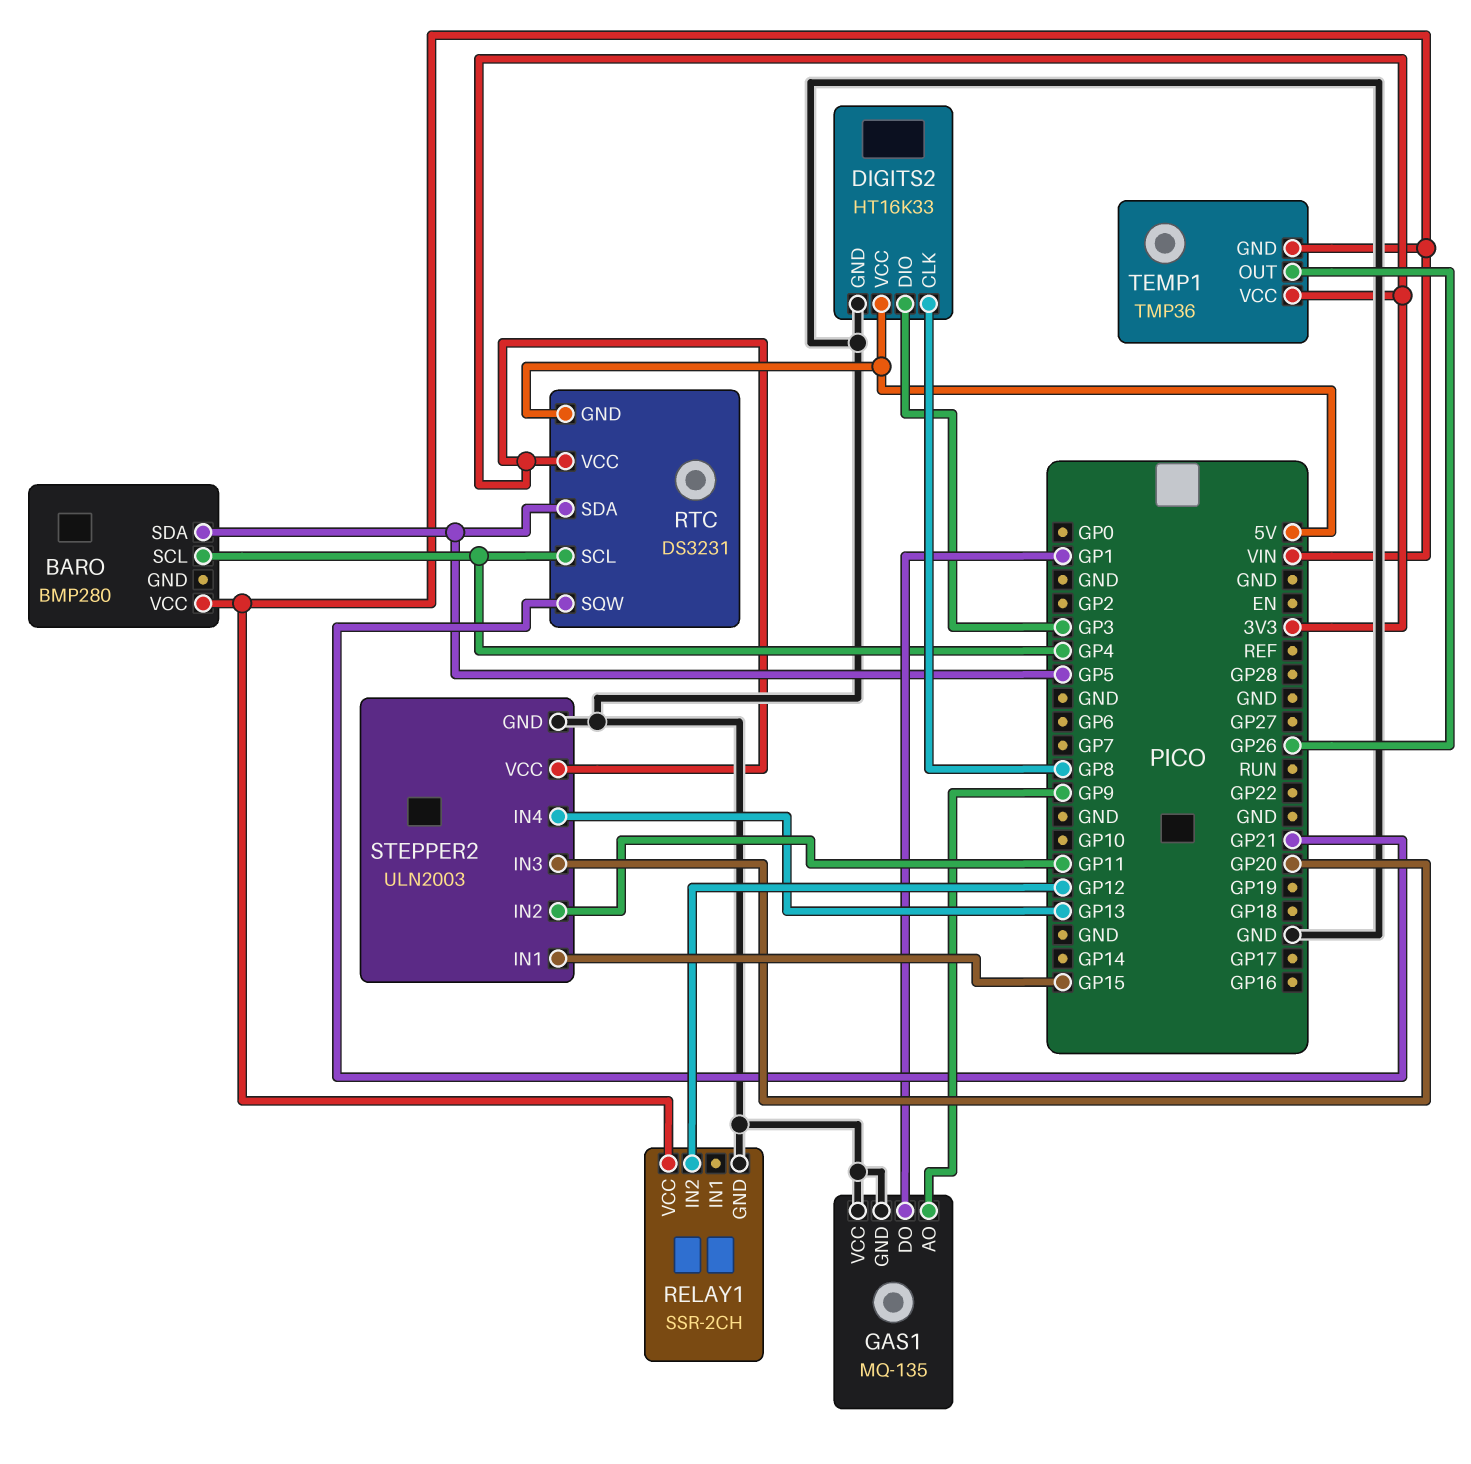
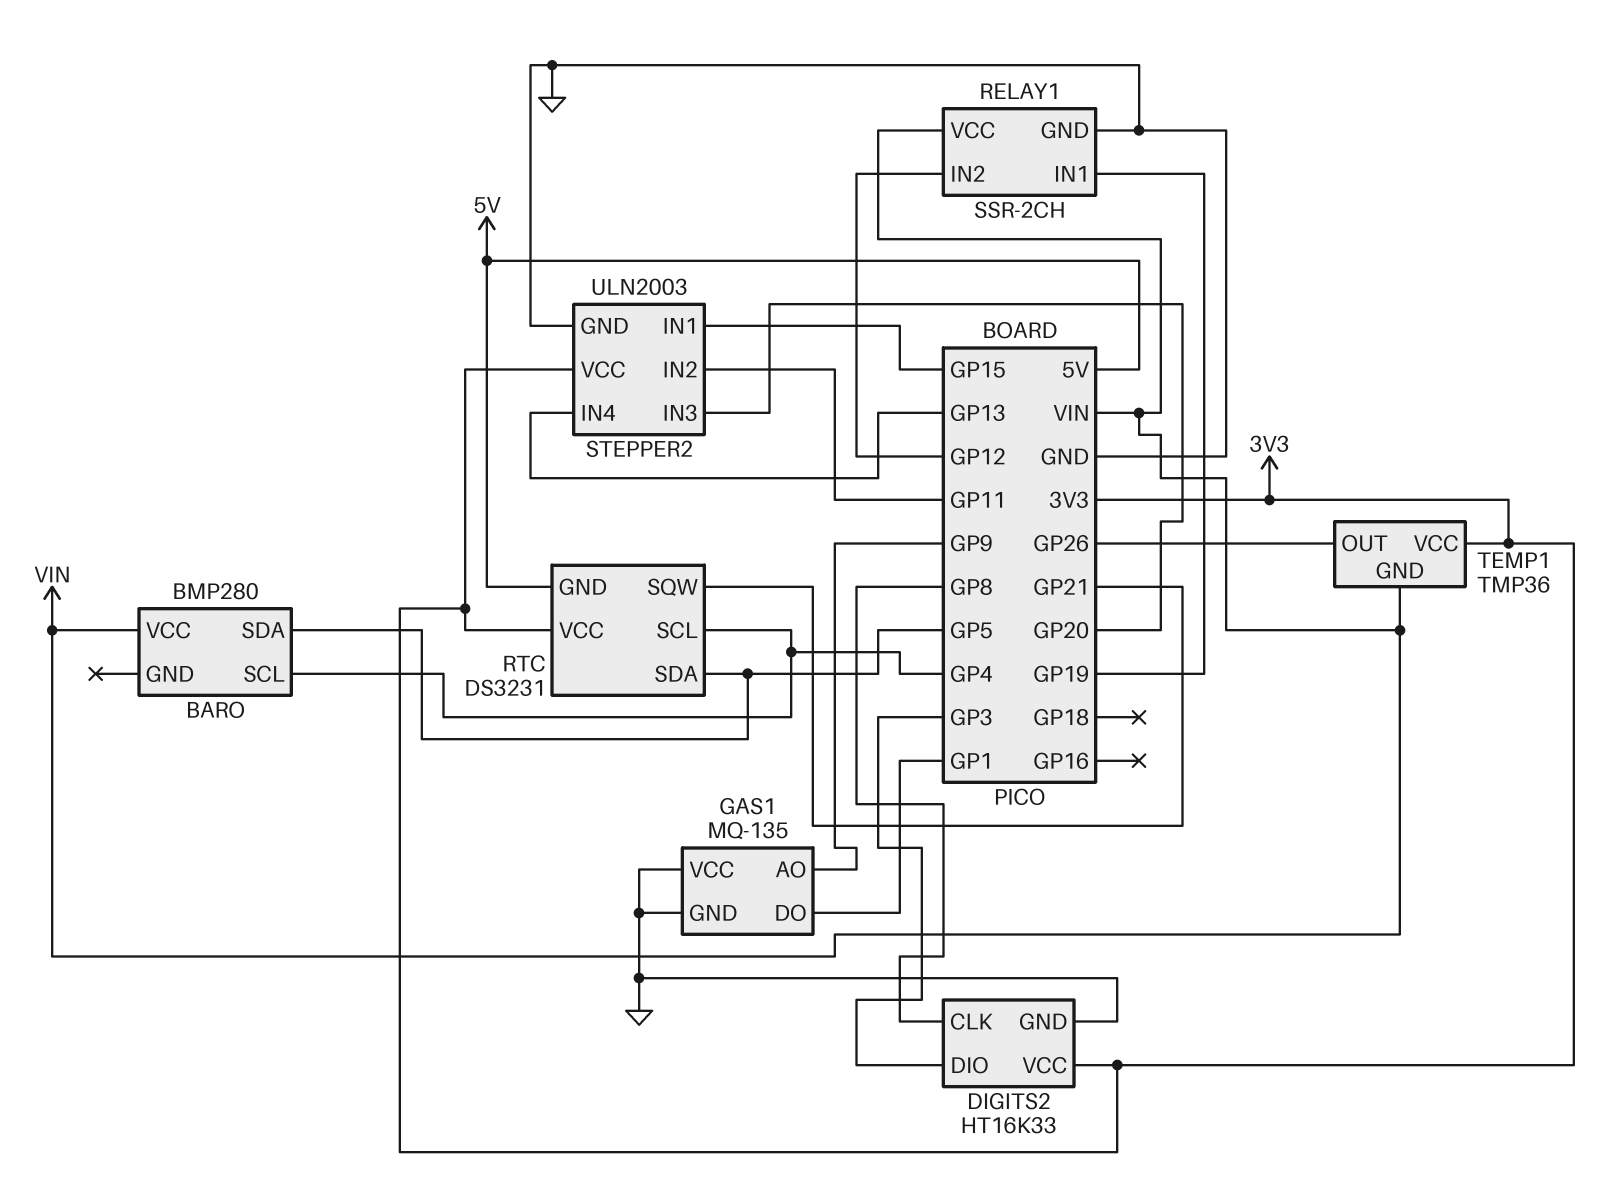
DIGITS2 pin VCC: 5V -> 3V3
RELAY1 pin IN1: none -> GP19

